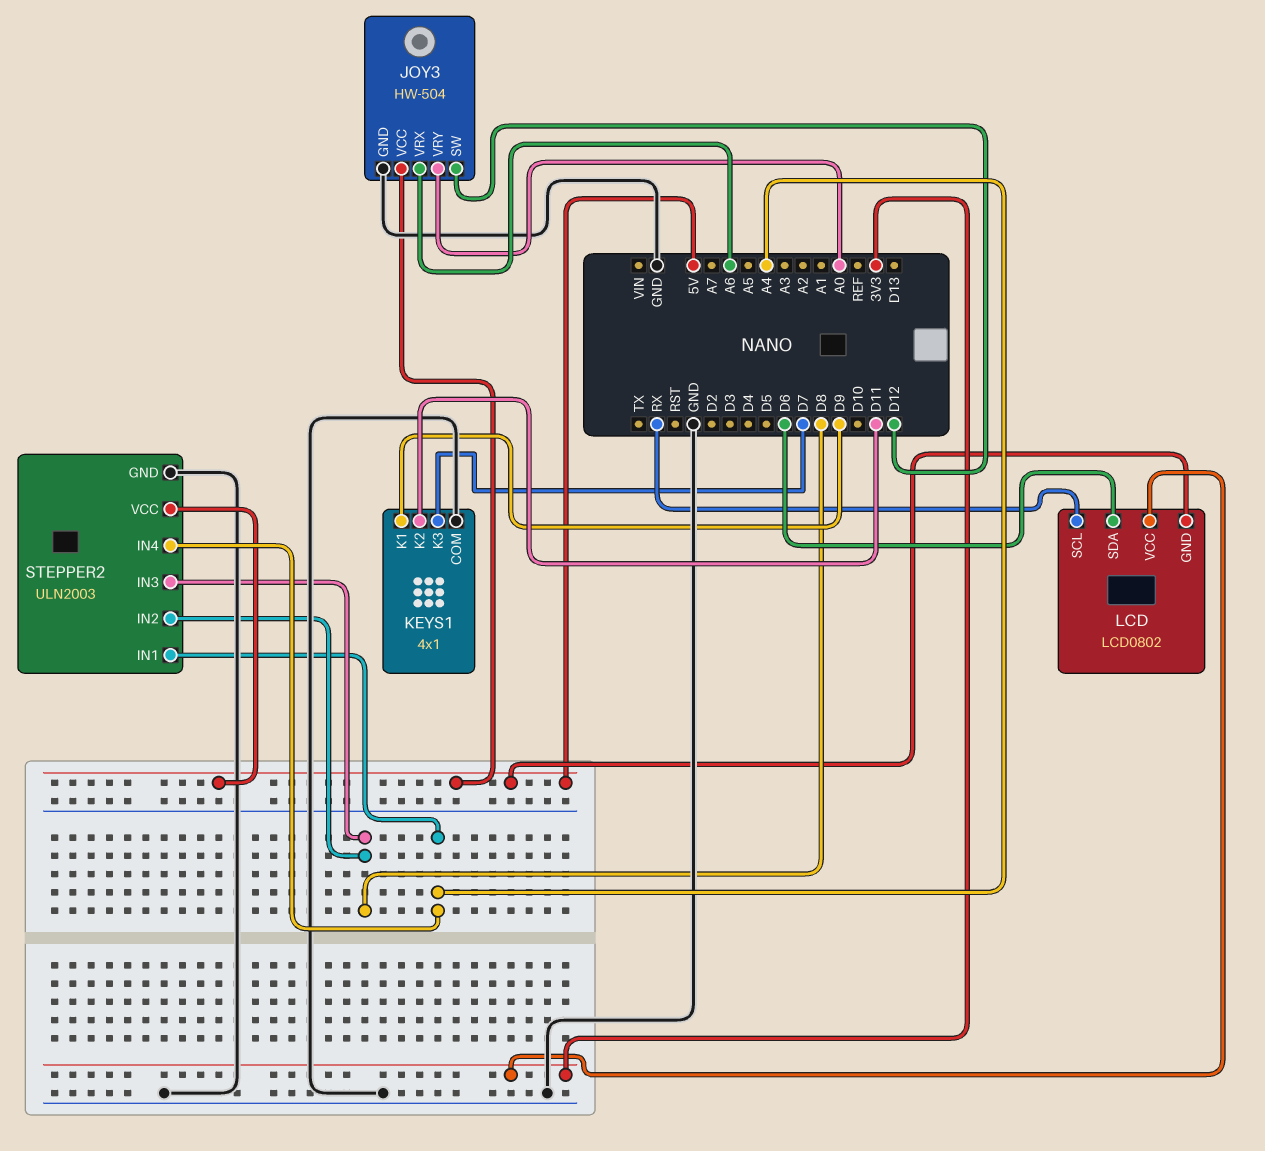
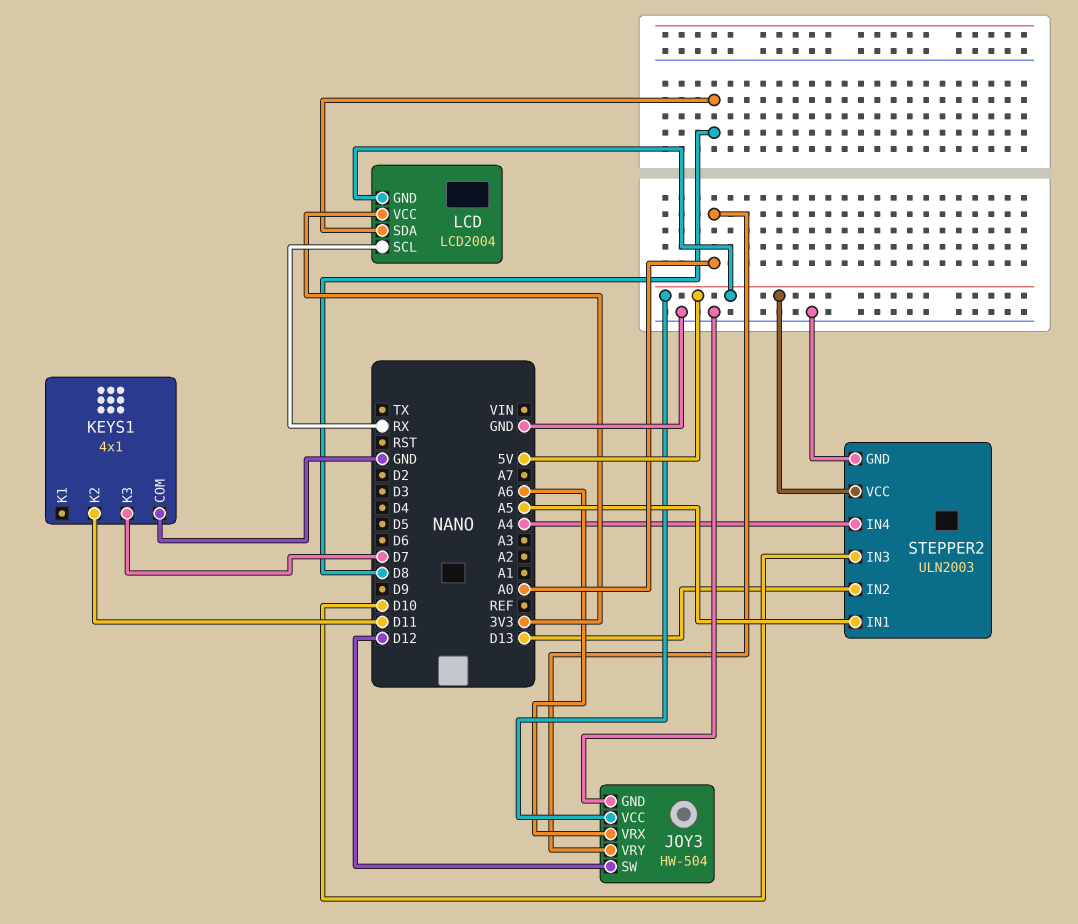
KEYS1 pin K1: D9 -> none
LCD: LCD0802 -> LCD2004
LCD pin SDA: D6 -> D8
STEPPER2 pin IN1: A4 -> A5
STEPPER2 pin IN2: D8 -> D13
STEPPER2 pin IN3: D8 -> D10

